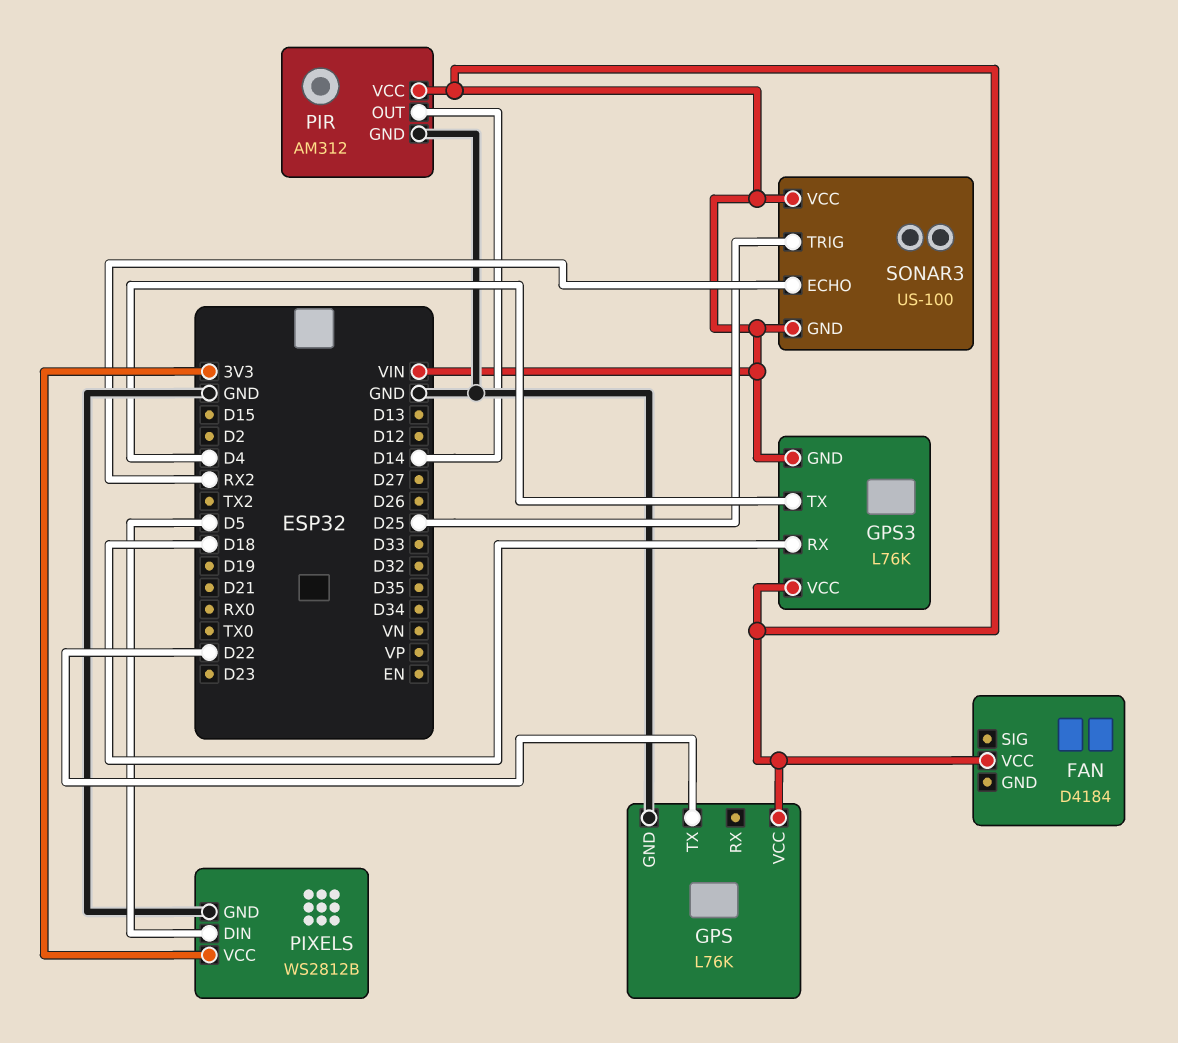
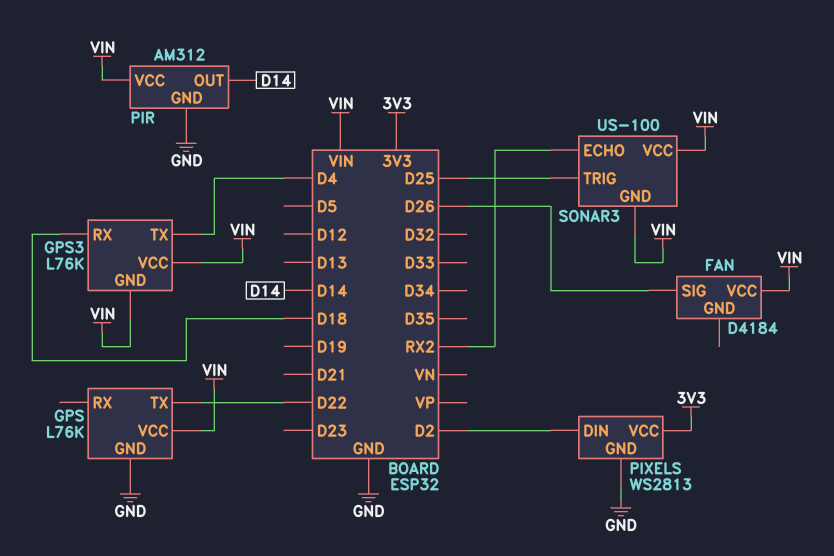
FAN pin SIG: none -> D26
PIXELS: WS2812B -> WS2813
PIXELS pin DIN: D5 -> D2

